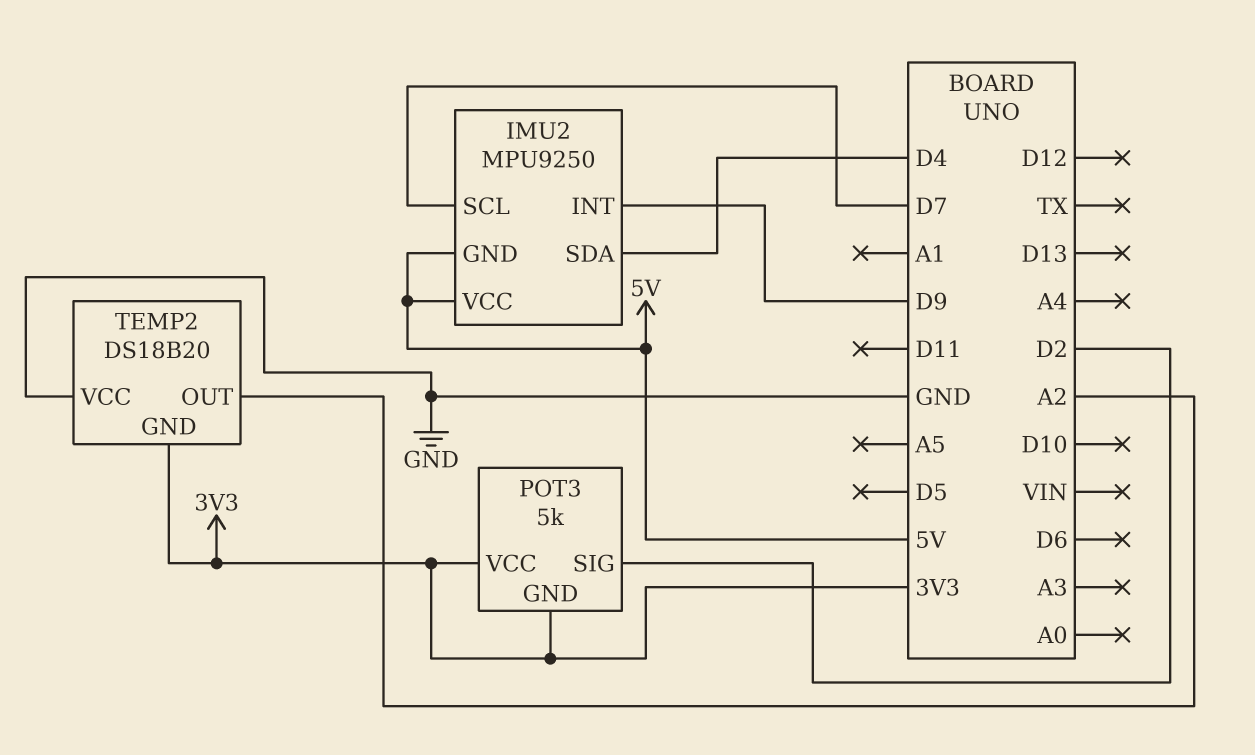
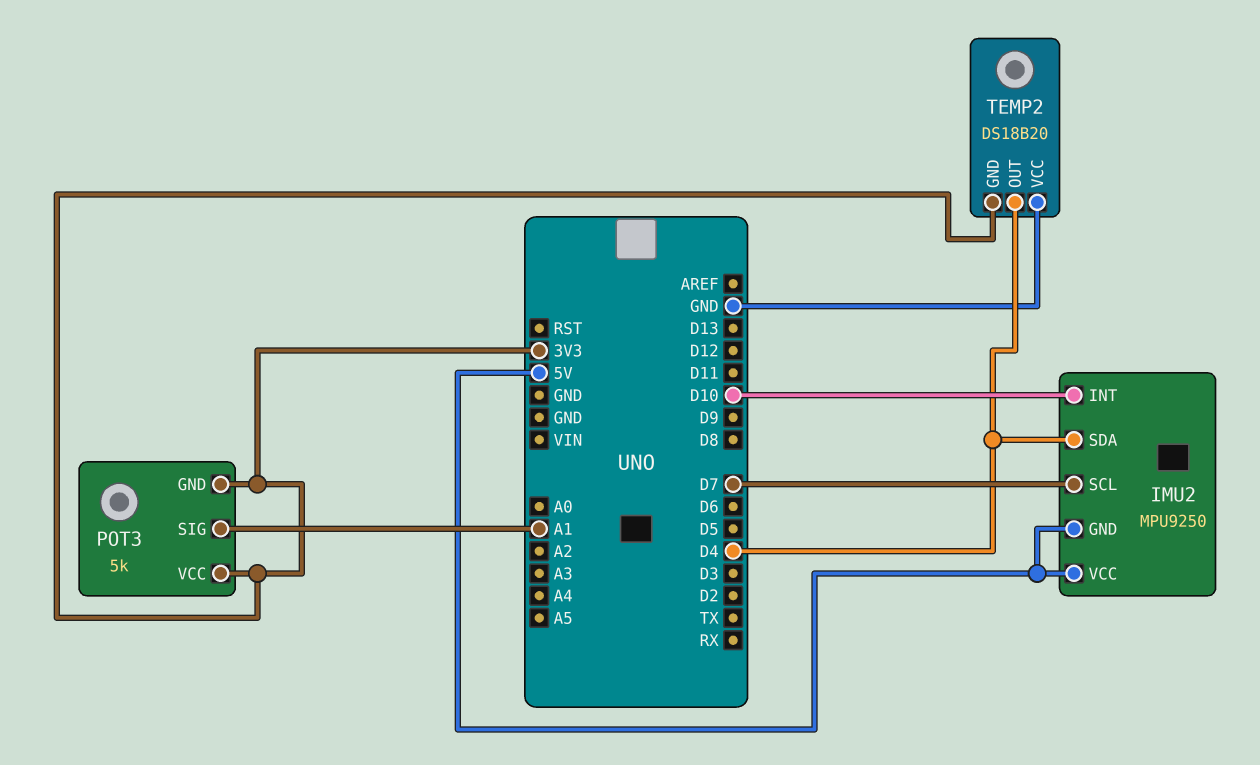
IMU2 pin INT: D9 -> D10
POT3 pin SIG: D2 -> A1
TEMP2 pin OUT: A2 -> D4

